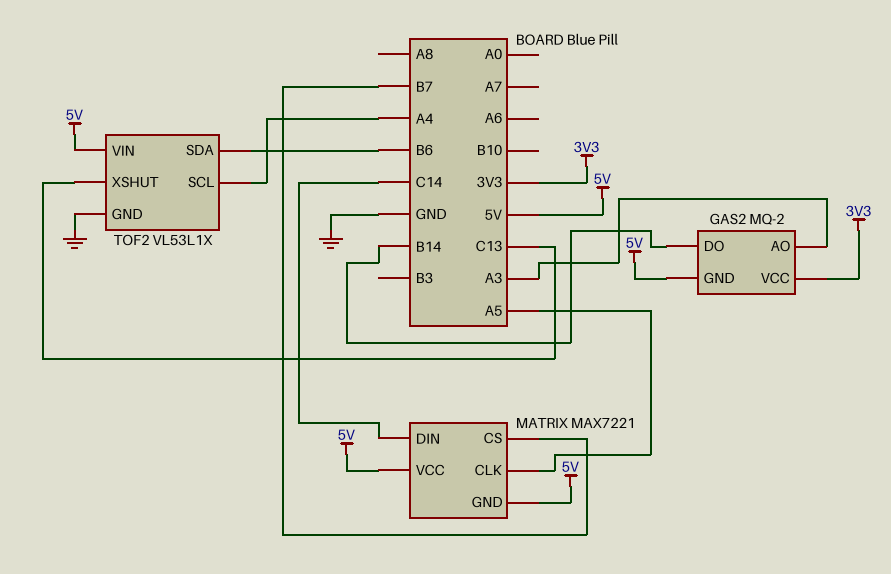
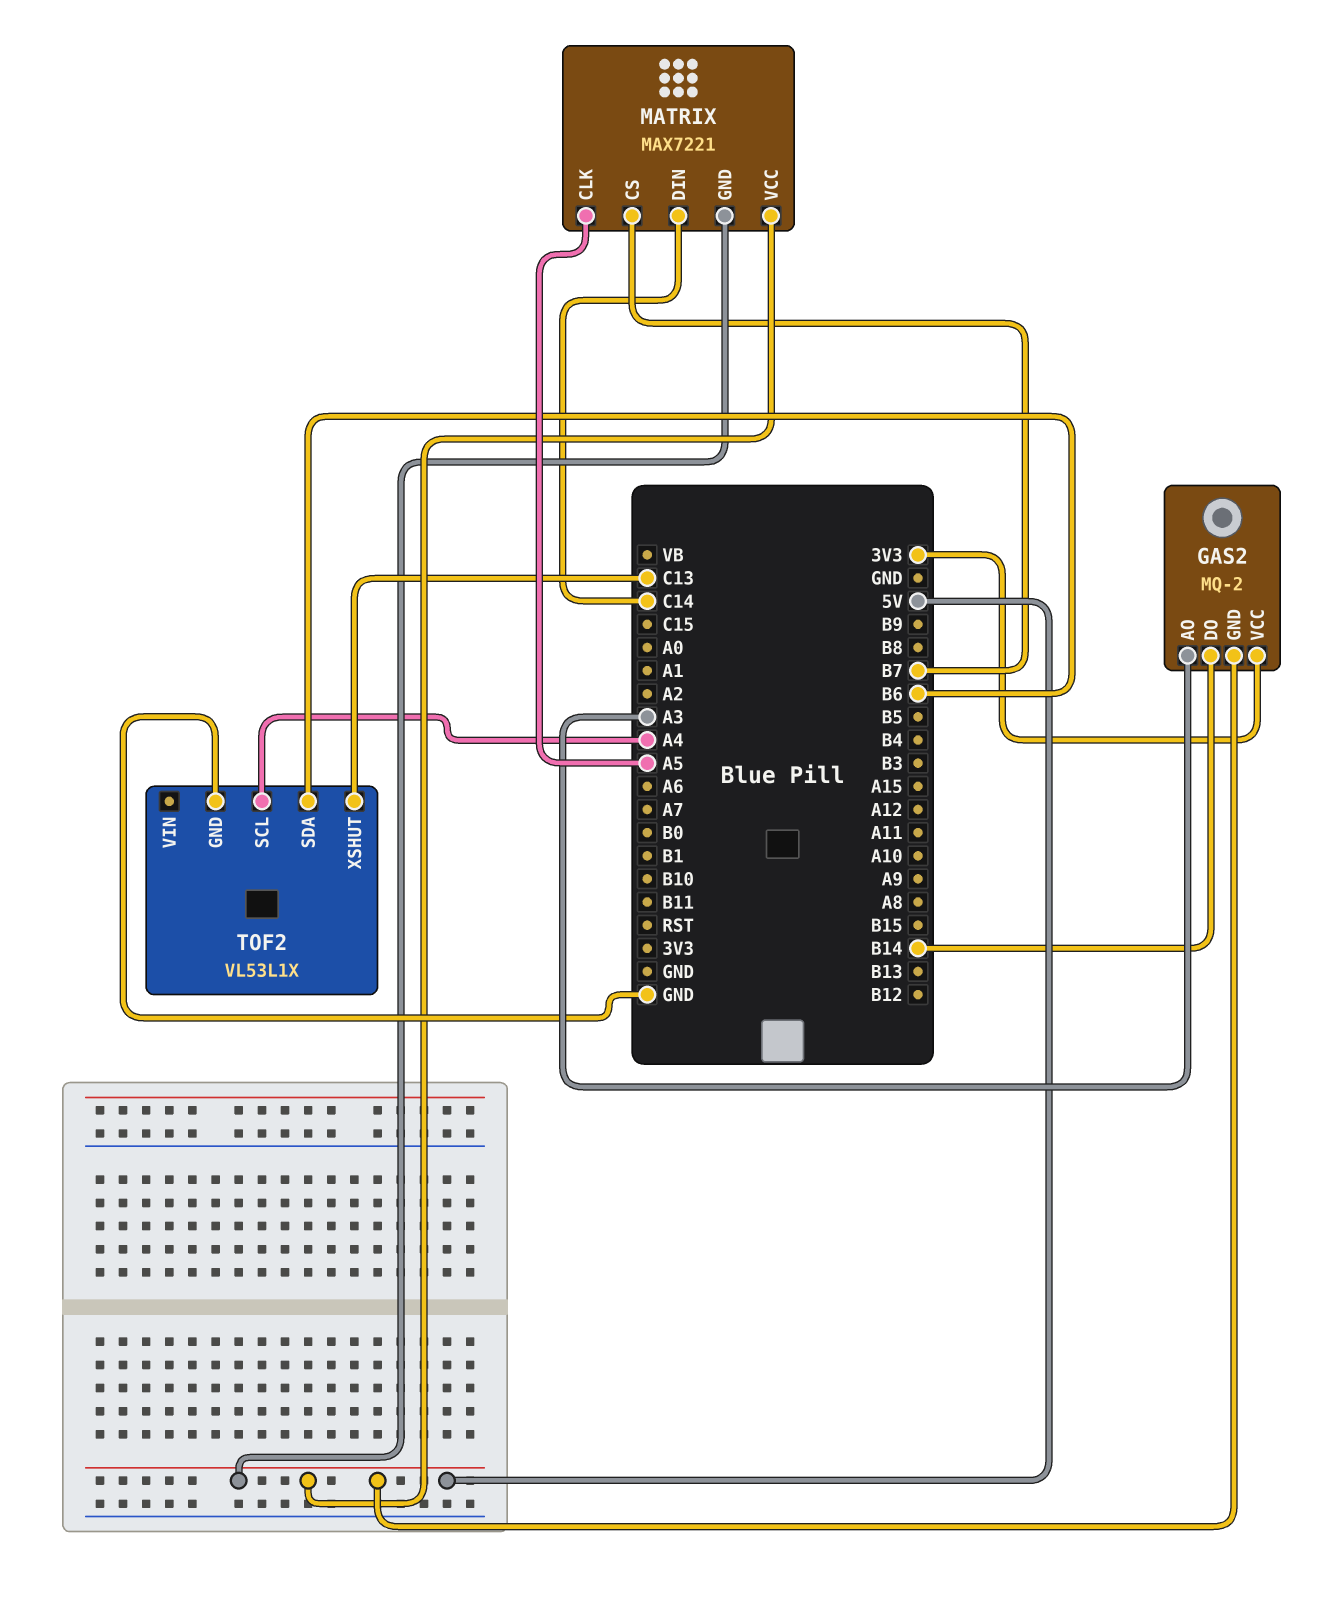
TOF2 pin VIN: 5V -> none

